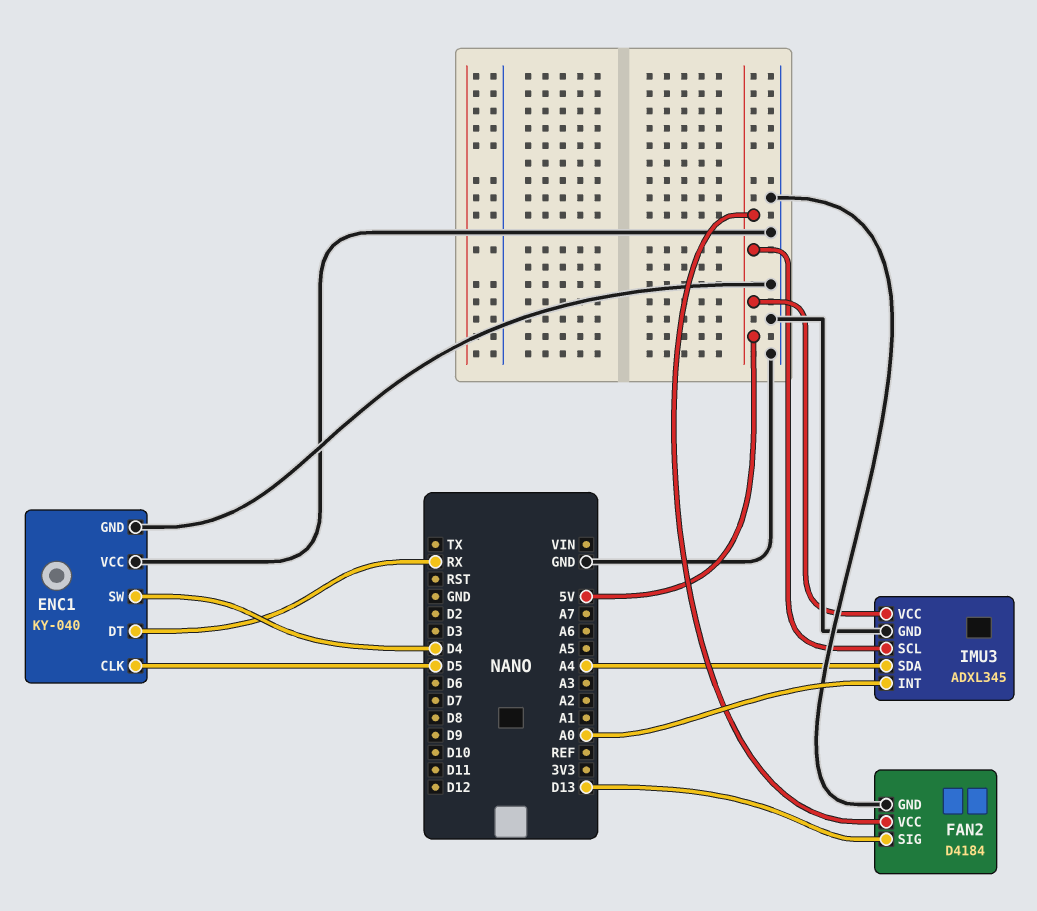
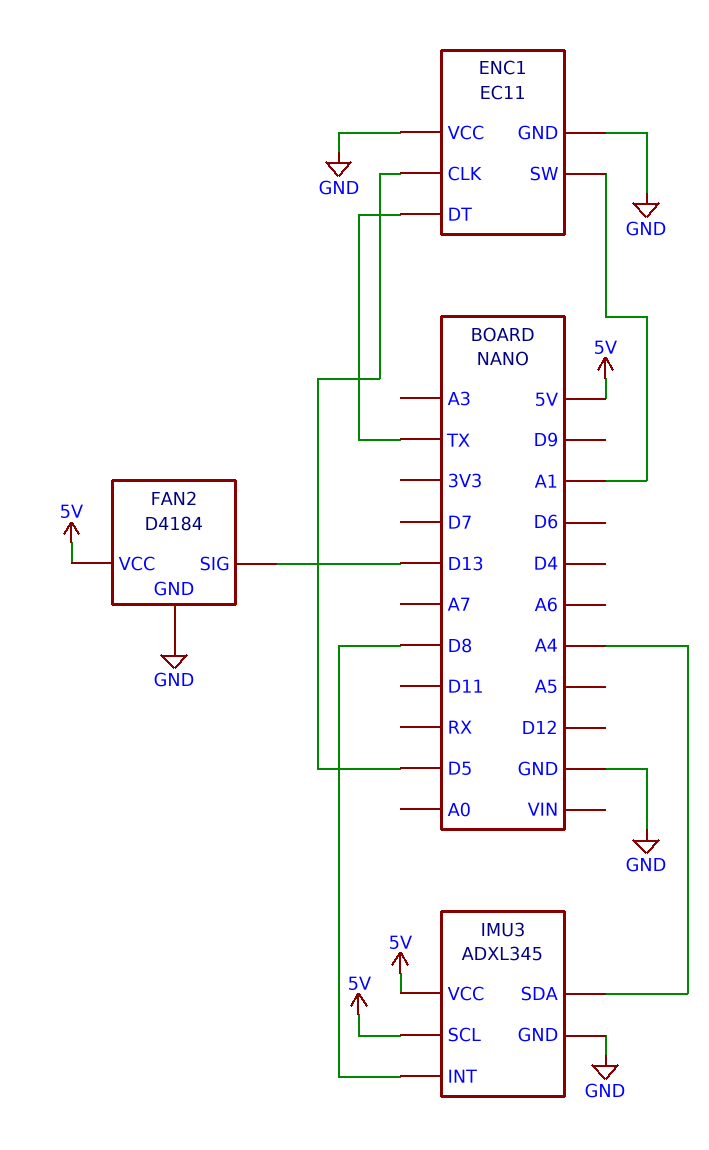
ENC1: KY-040 -> EC11
ENC1 pin DT: RX -> TX
ENC1 pin SW: D4 -> A1
IMU3 pin INT: A0 -> D8

